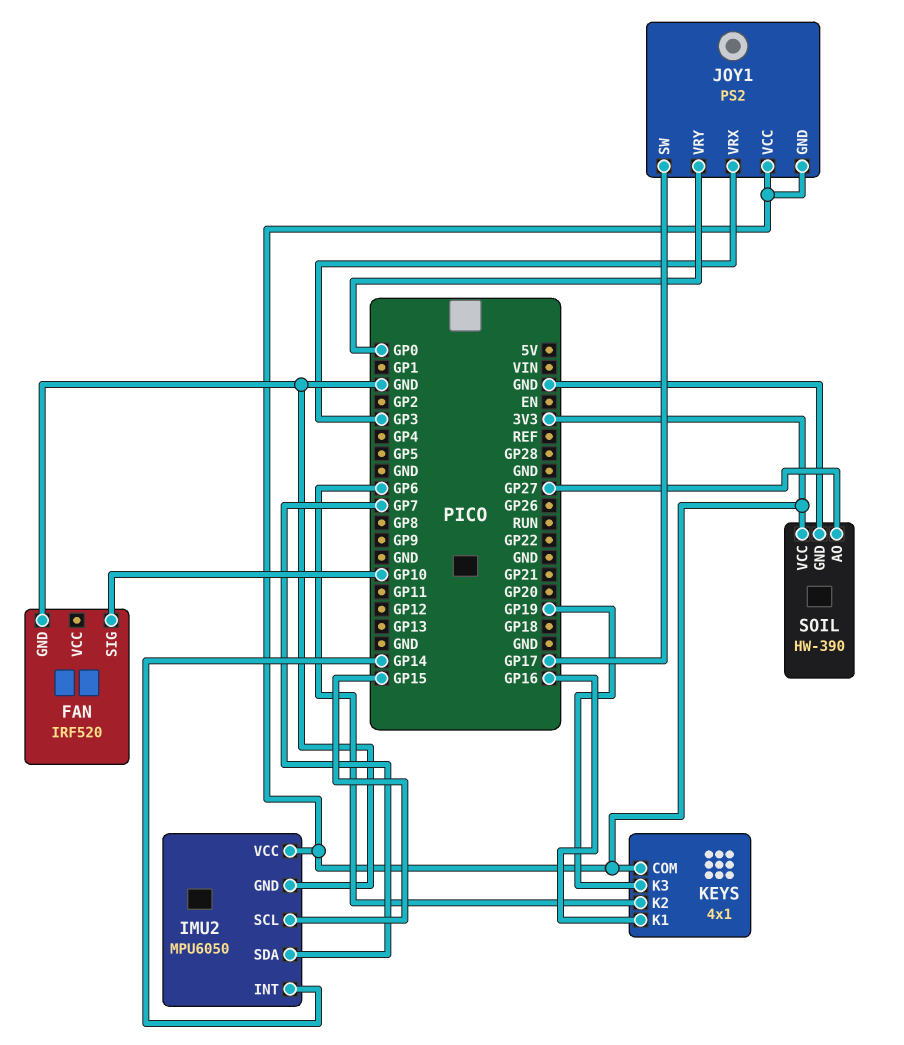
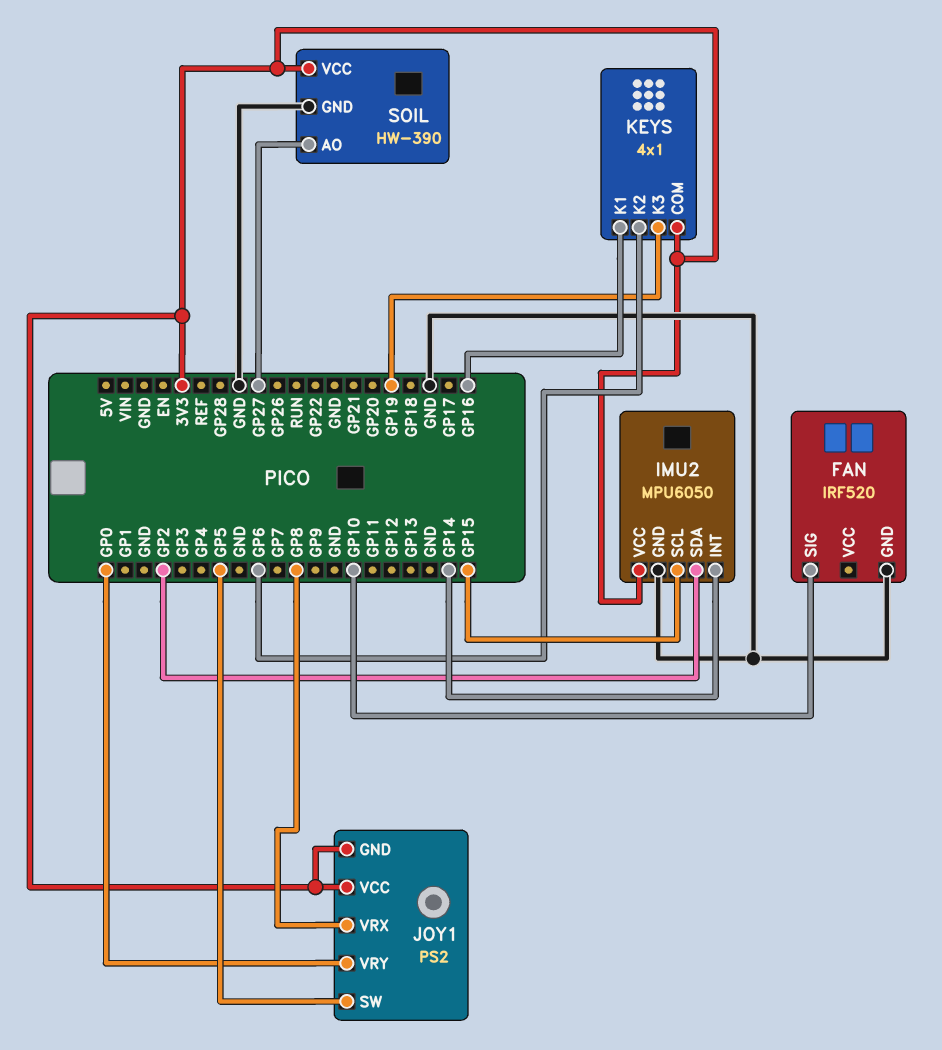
IMU2 pin SDA: GP7 -> GP2
JOY1 pin SW: GP17 -> GP5
JOY1 pin VRX: GP3 -> GP8

